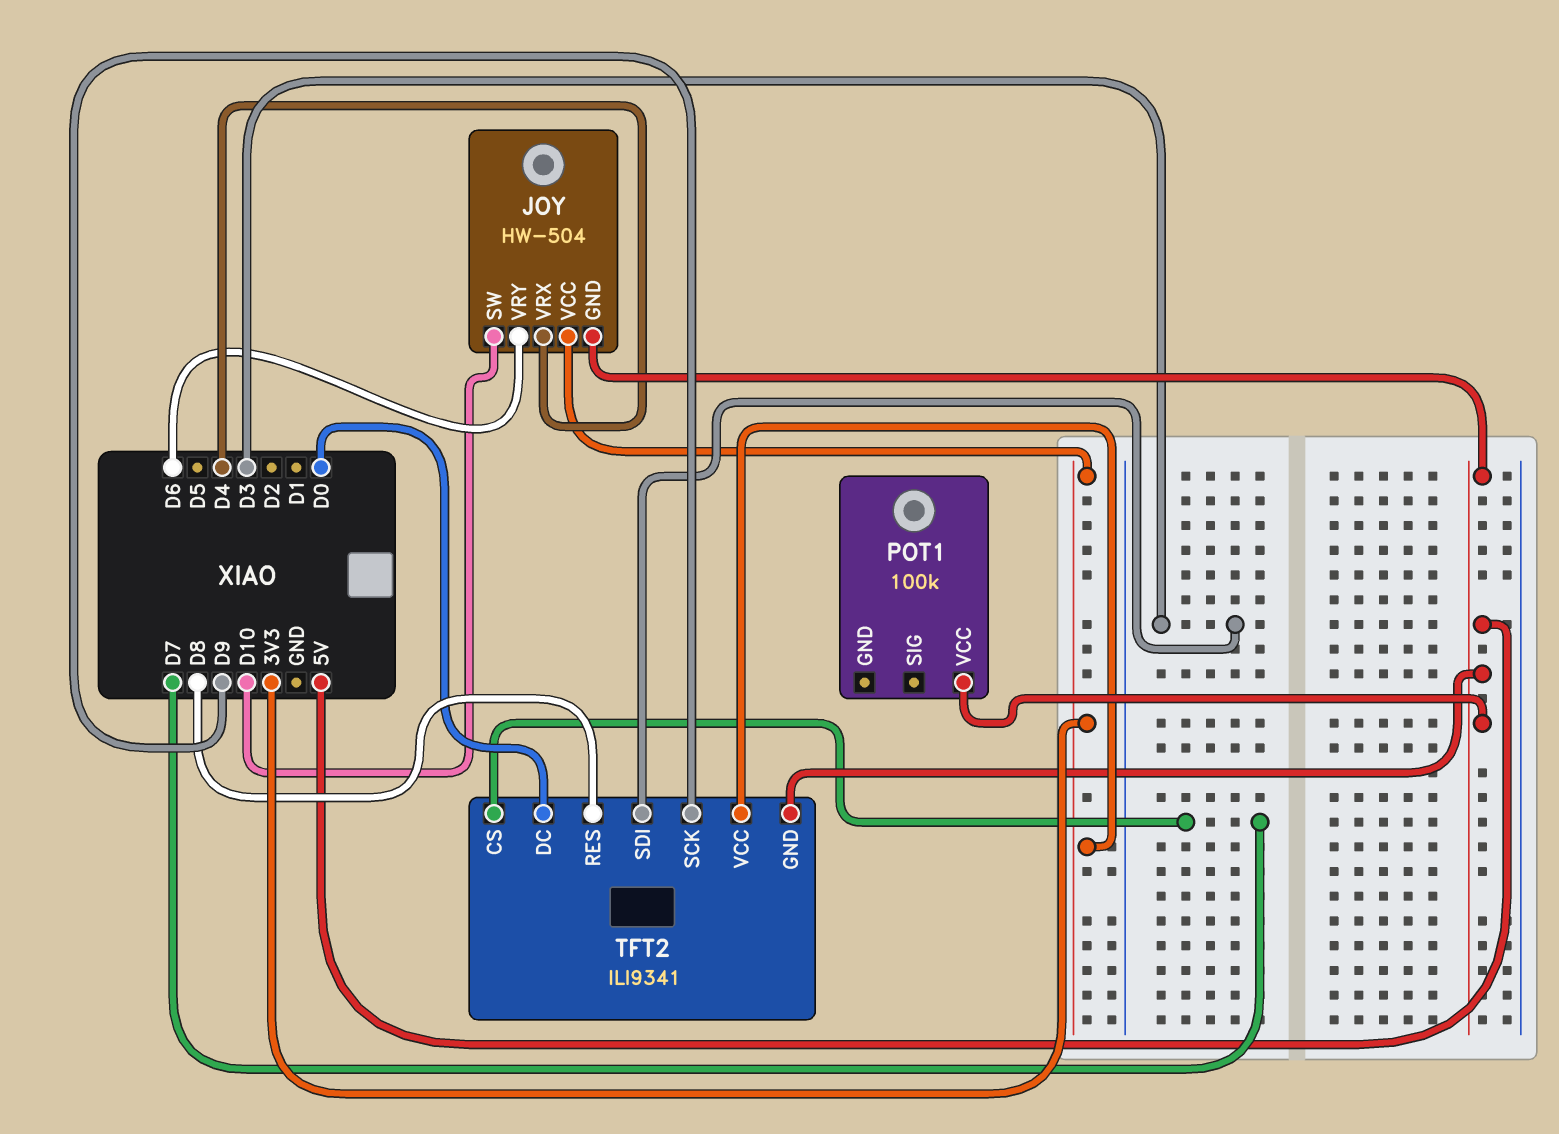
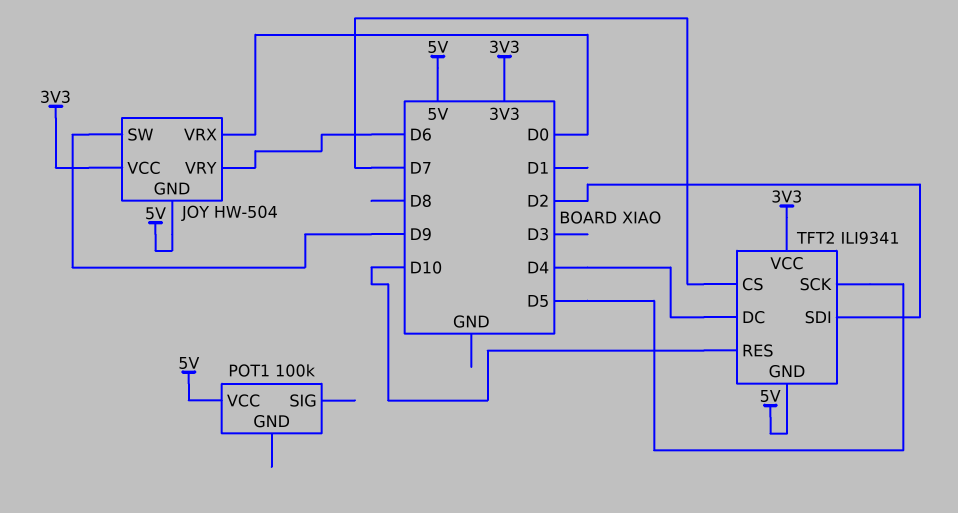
JOY pin SW: D10 -> D9
JOY pin VRX: D4 -> D0
TFT2 pin DC: D0 -> D4
TFT2 pin RES: D8 -> D10
TFT2 pin SCK: D9 -> D5
TFT2 pin SDI: D3 -> D2

